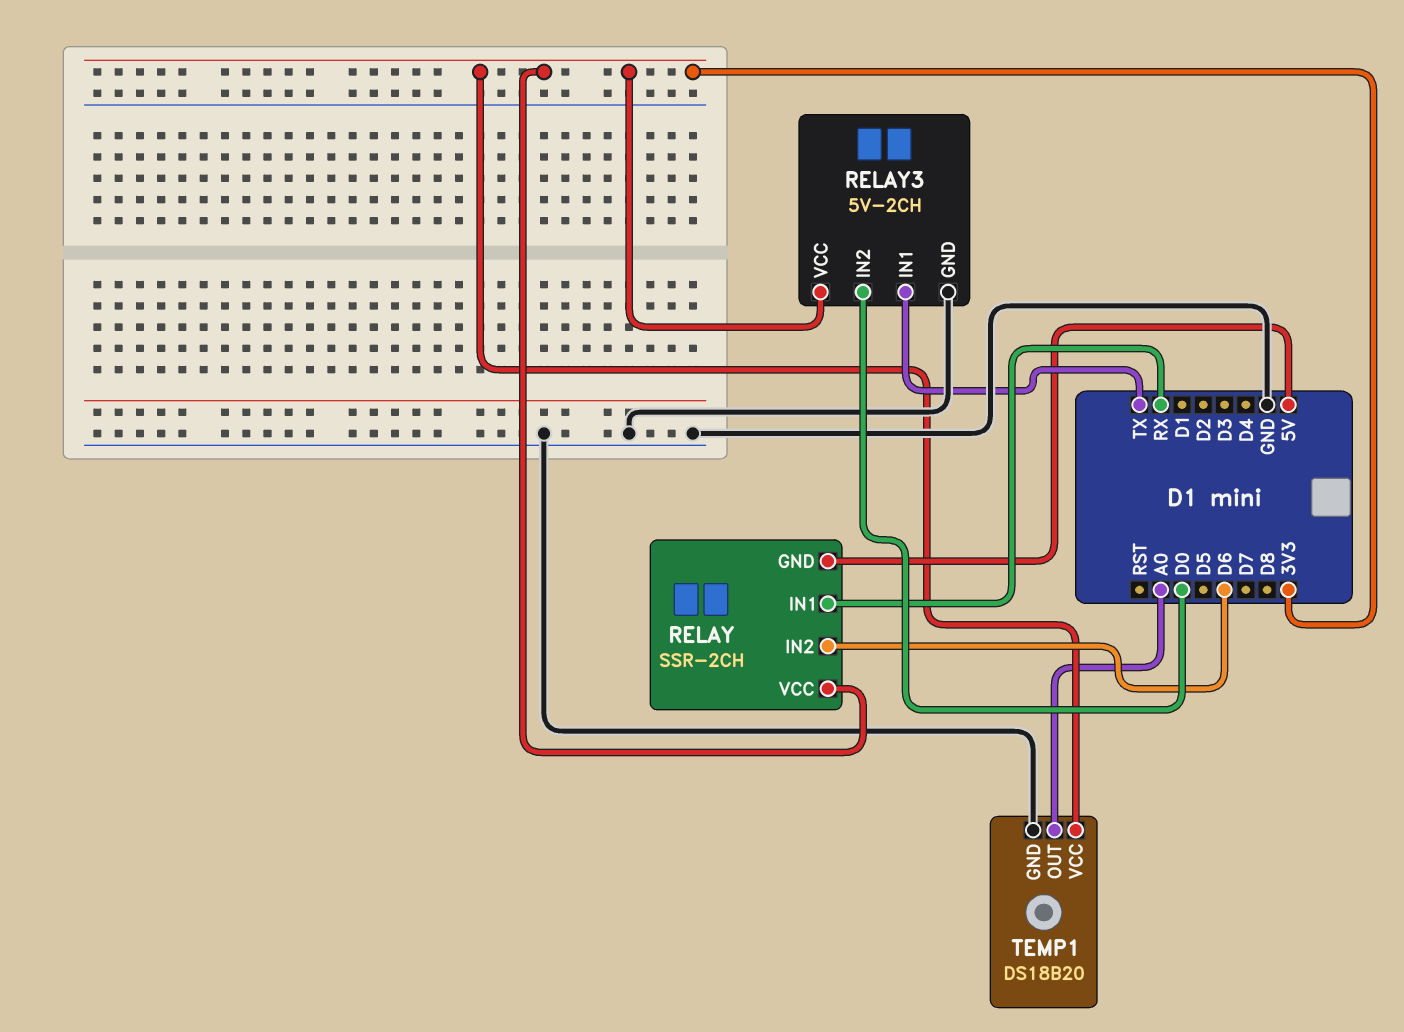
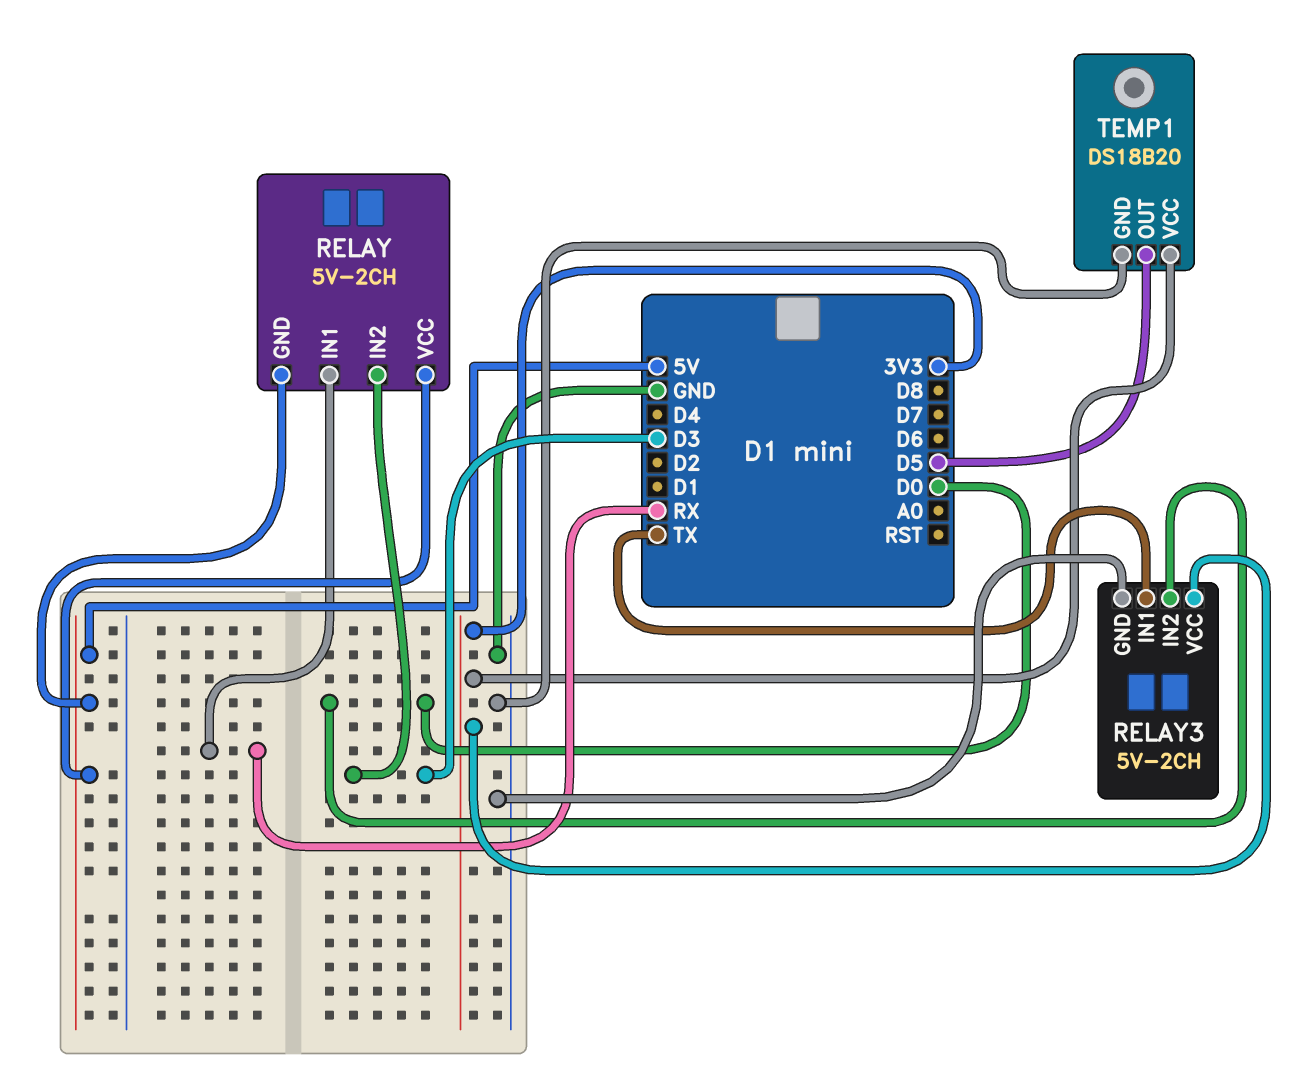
RELAY: SSR-2CH -> 5V-2CH
RELAY pin IN2: D6 -> D3
RELAY pin VCC: 3V3 -> 5V
TEMP1 pin OUT: A0 -> D5

